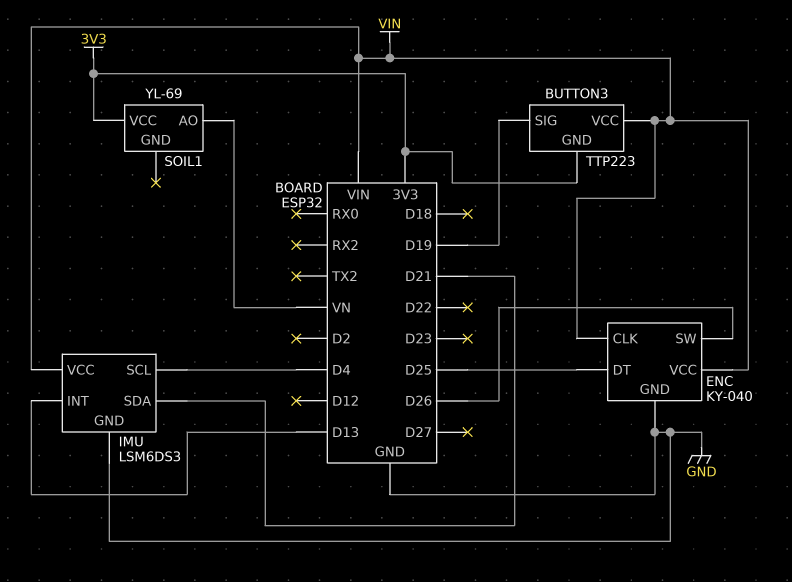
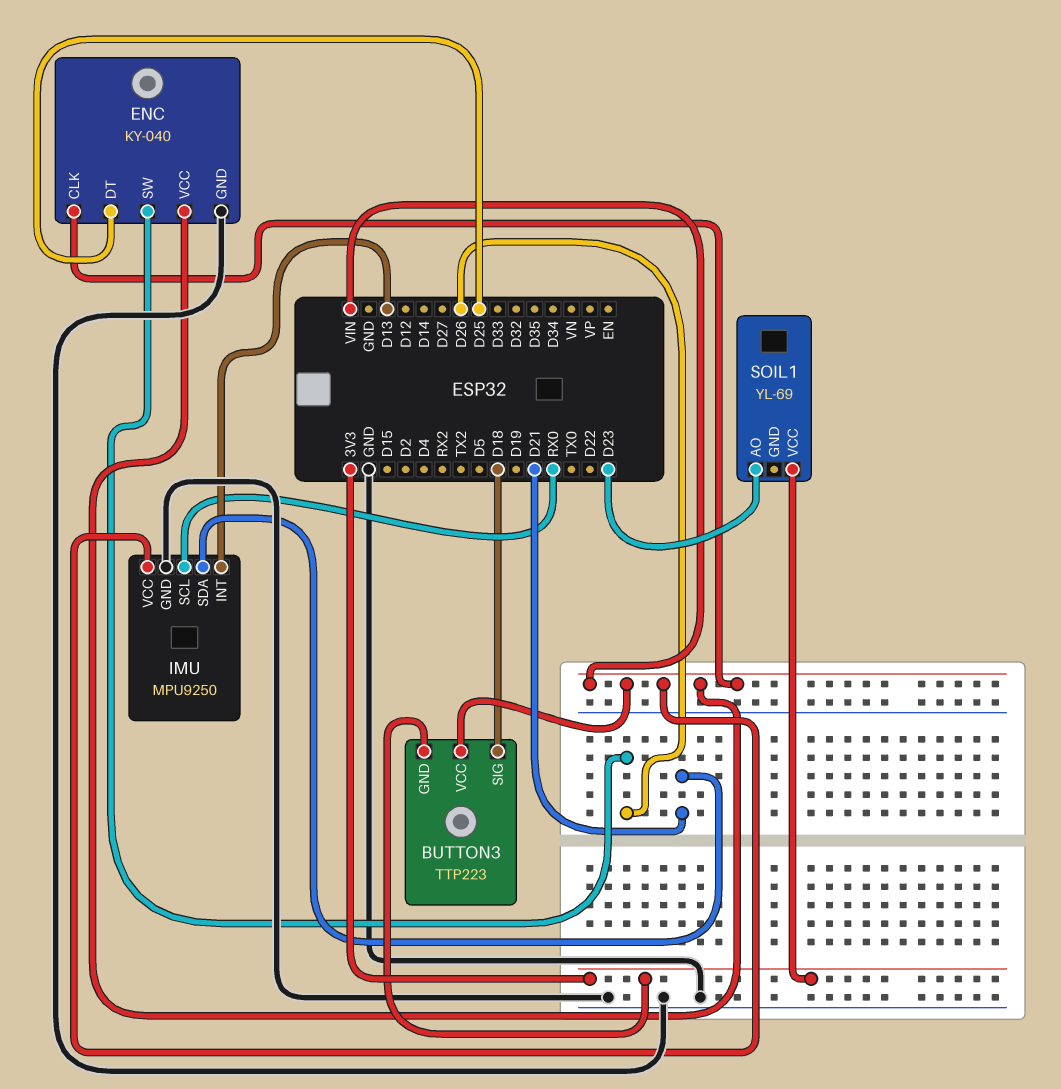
BUTTON3 pin SIG: D19 -> D18
IMU: LSM6DS3 -> MPU9250
IMU pin SCL: D4 -> RX0
SOIL1 pin AO: VN -> D23

